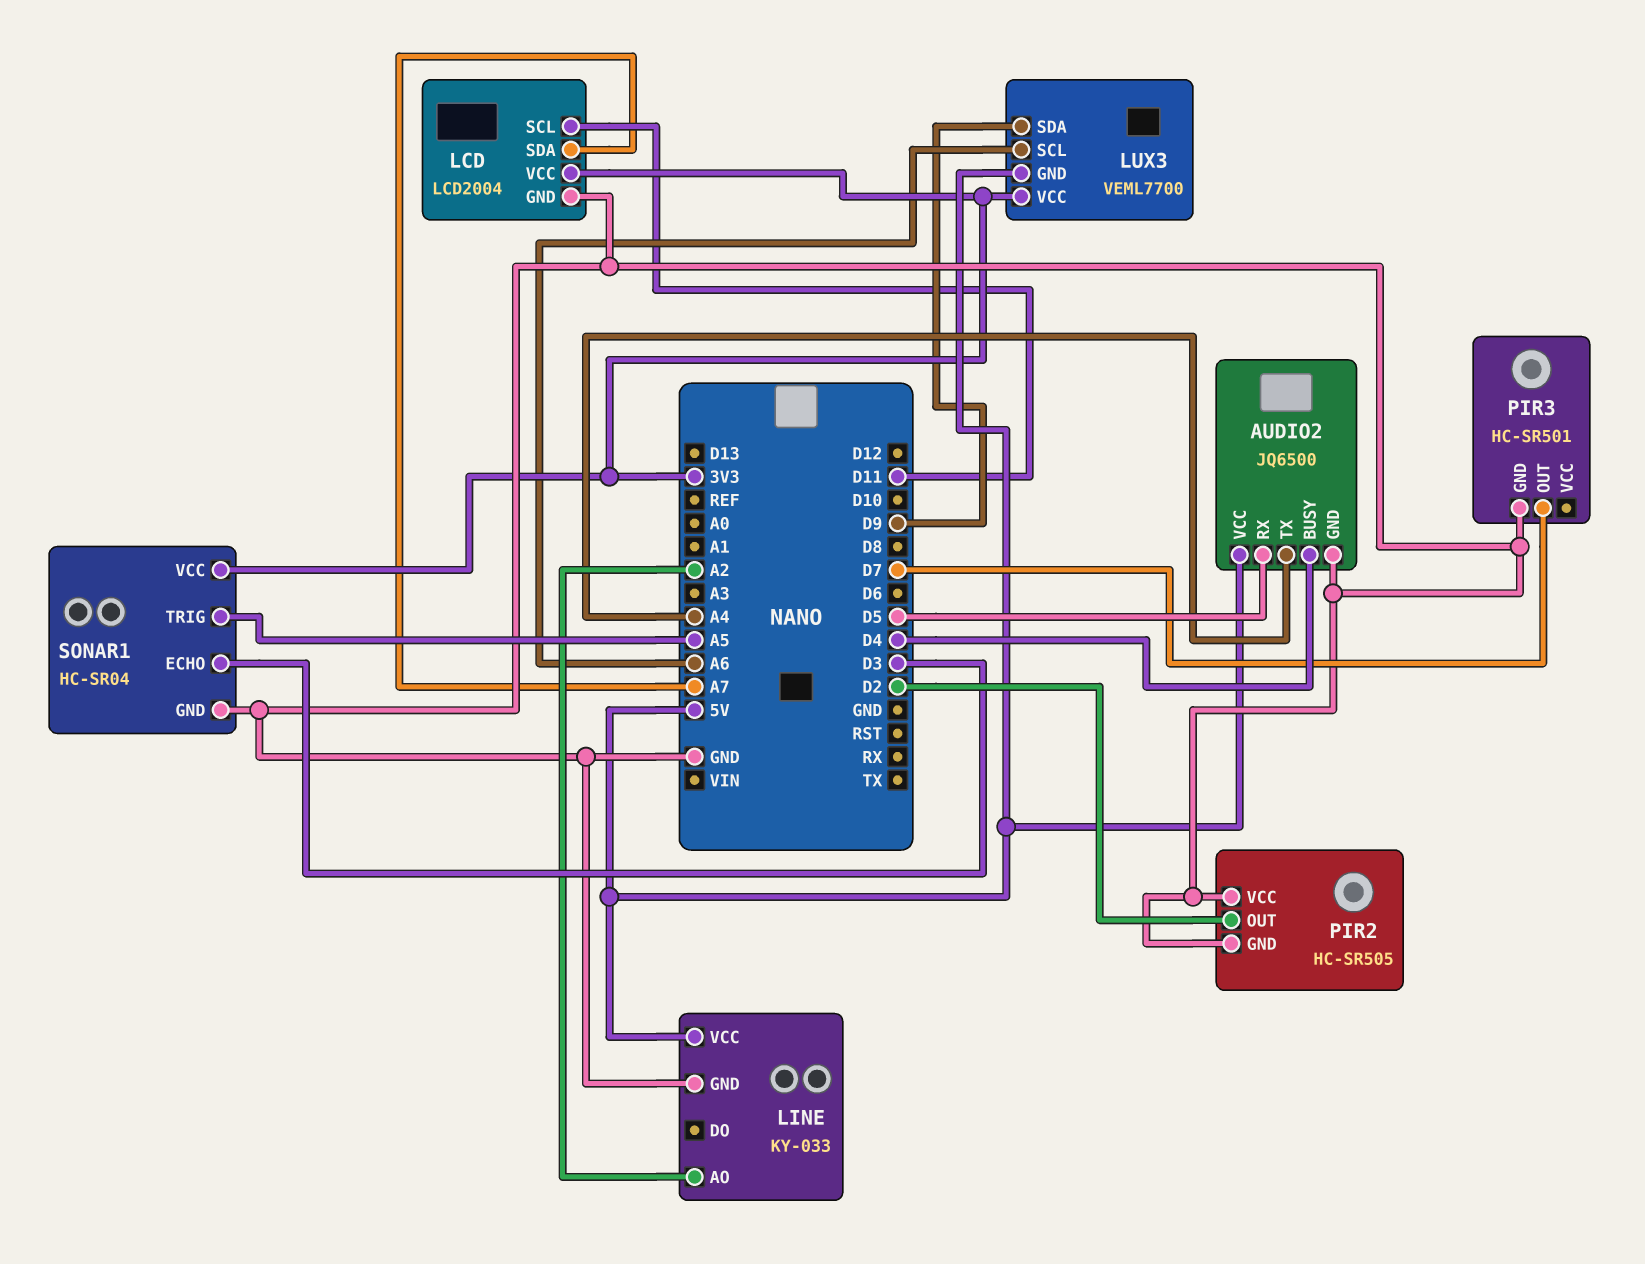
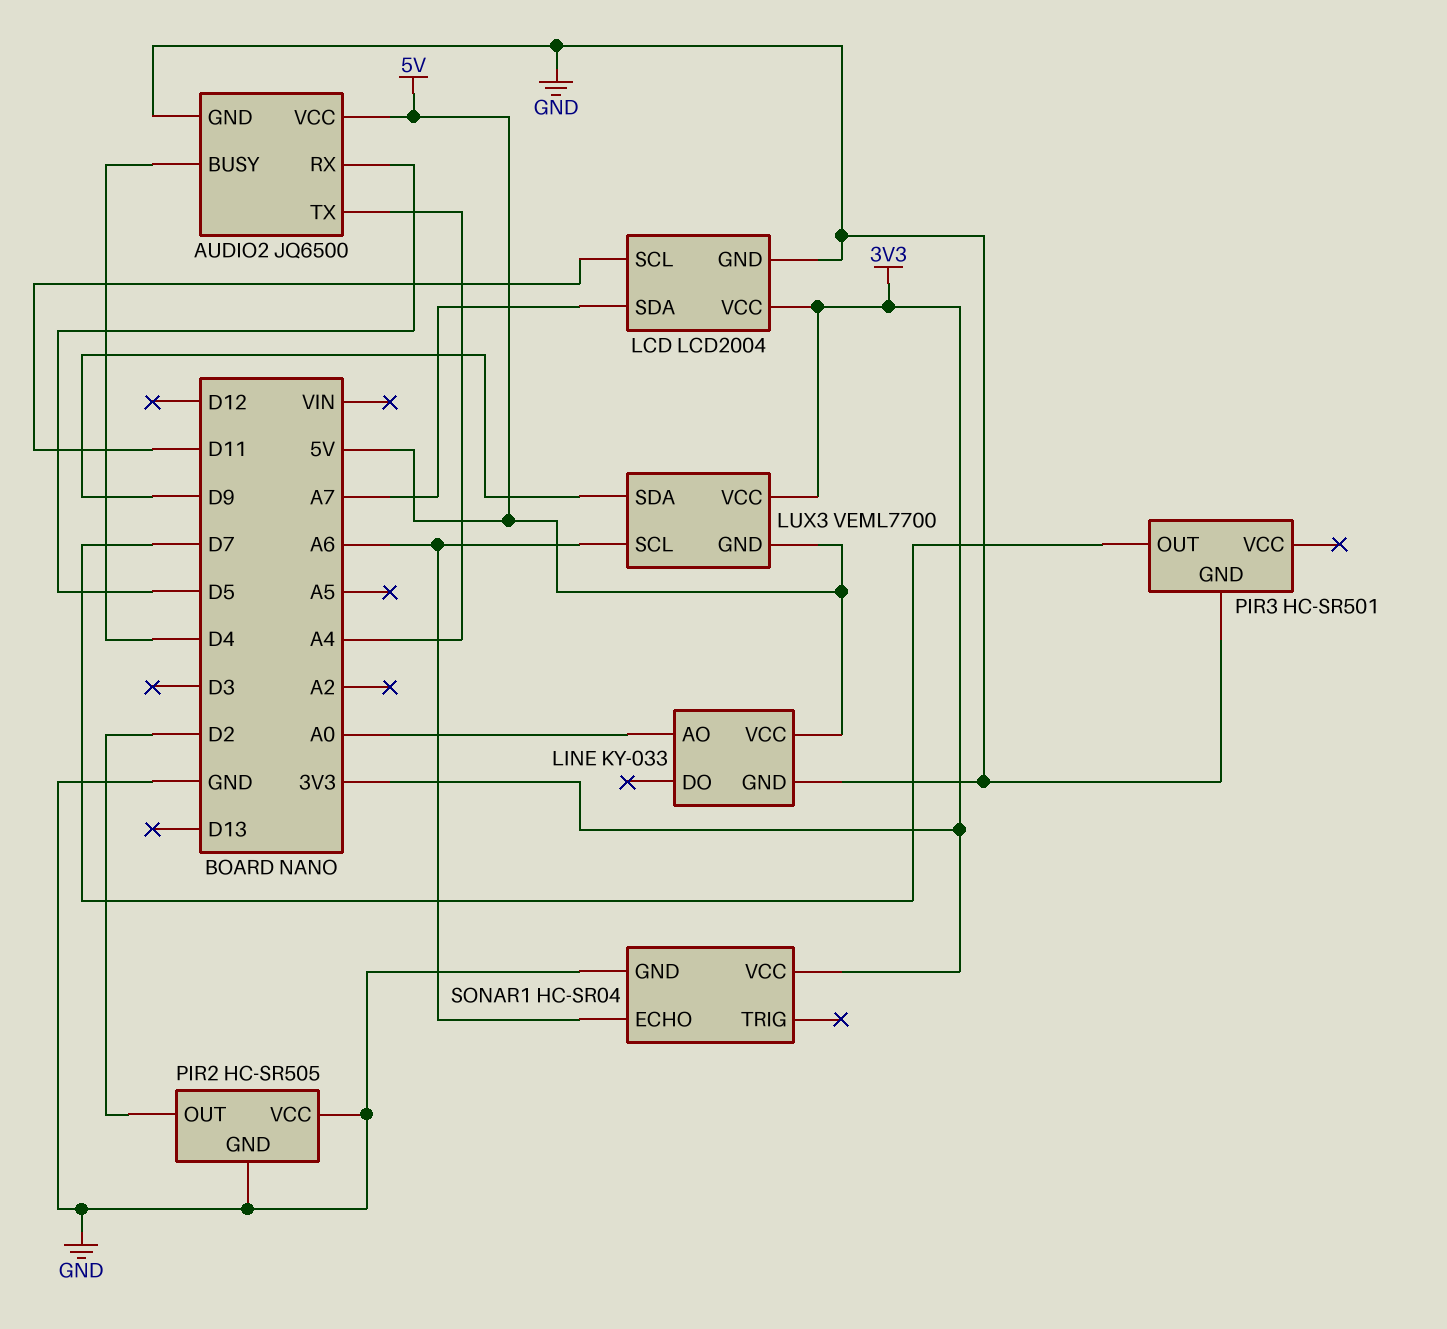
LINE pin AO: A2 -> A0
SONAR1 pin ECHO: D3 -> A6
SONAR1 pin TRIG: A5 -> none

